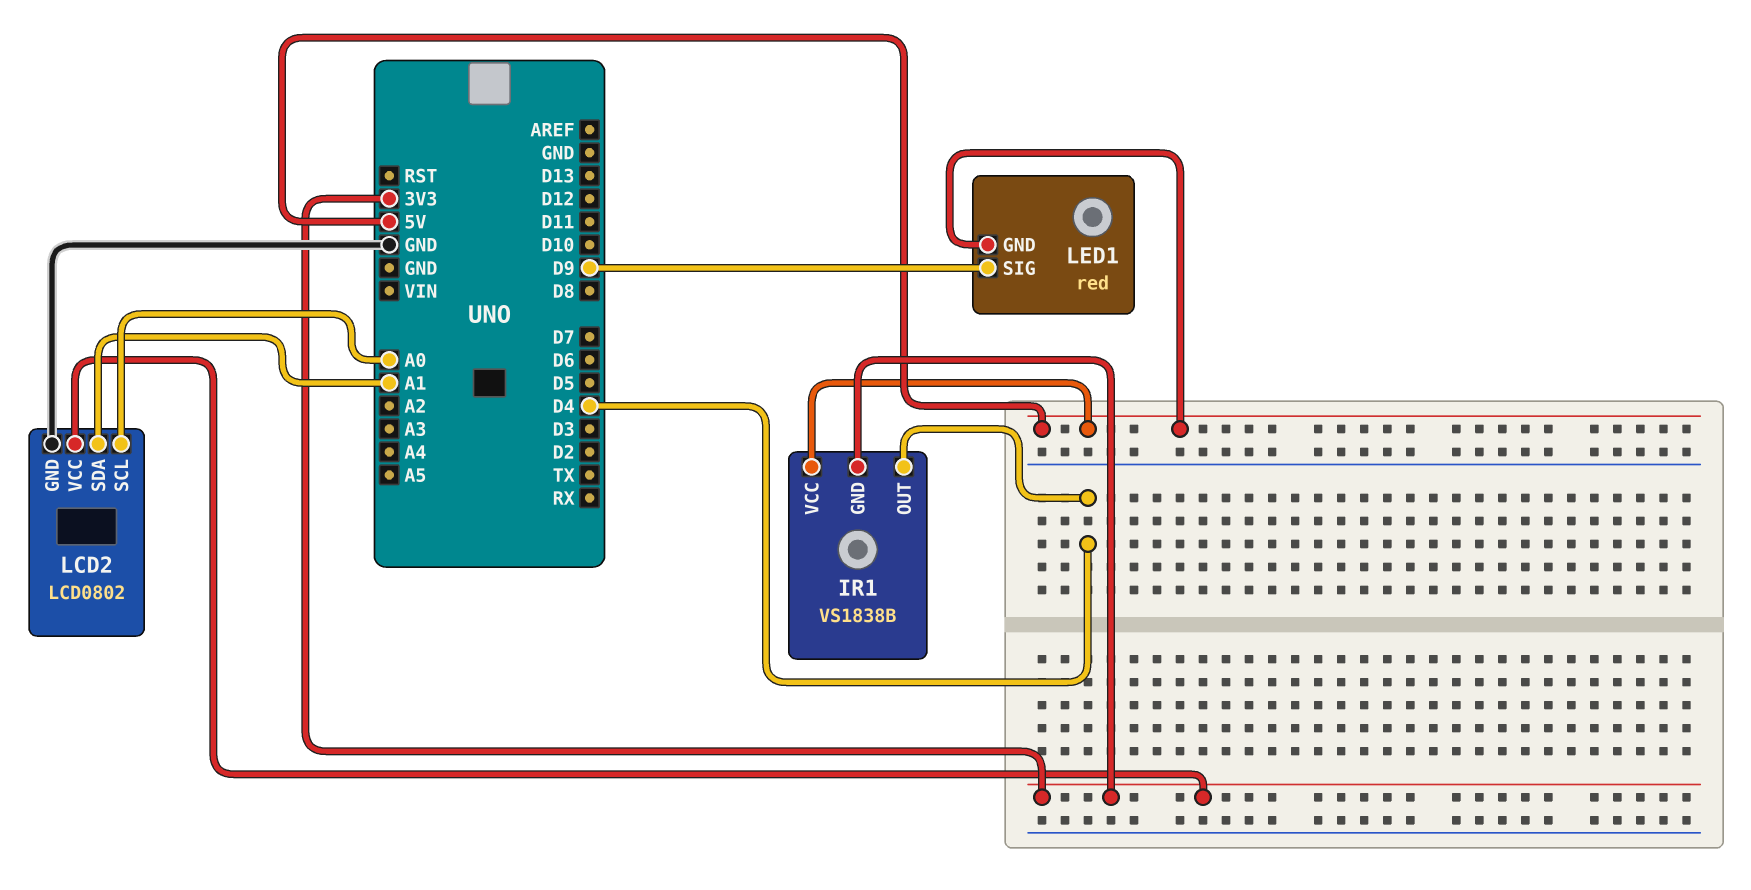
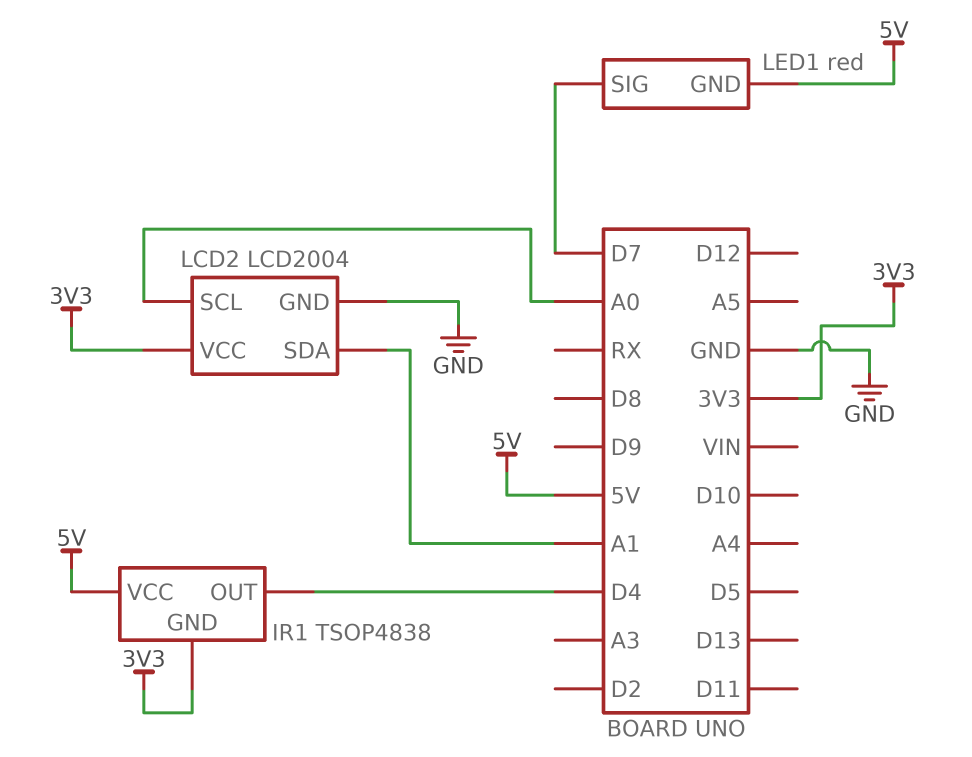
IR1: VS1838B -> TSOP4838
LCD2: LCD0802 -> LCD2004
LED1 pin SIG: D9 -> D7

